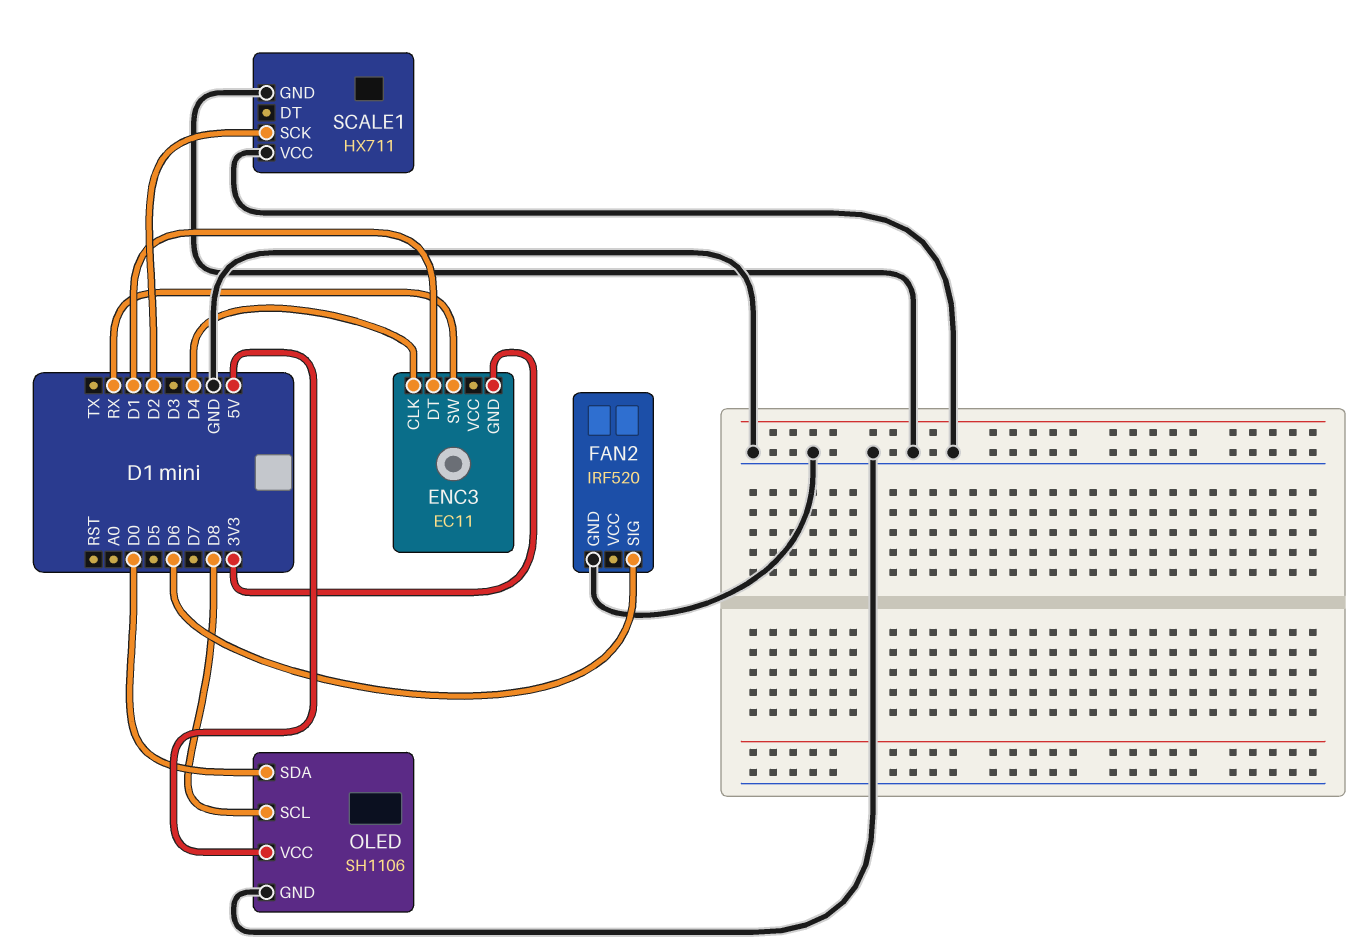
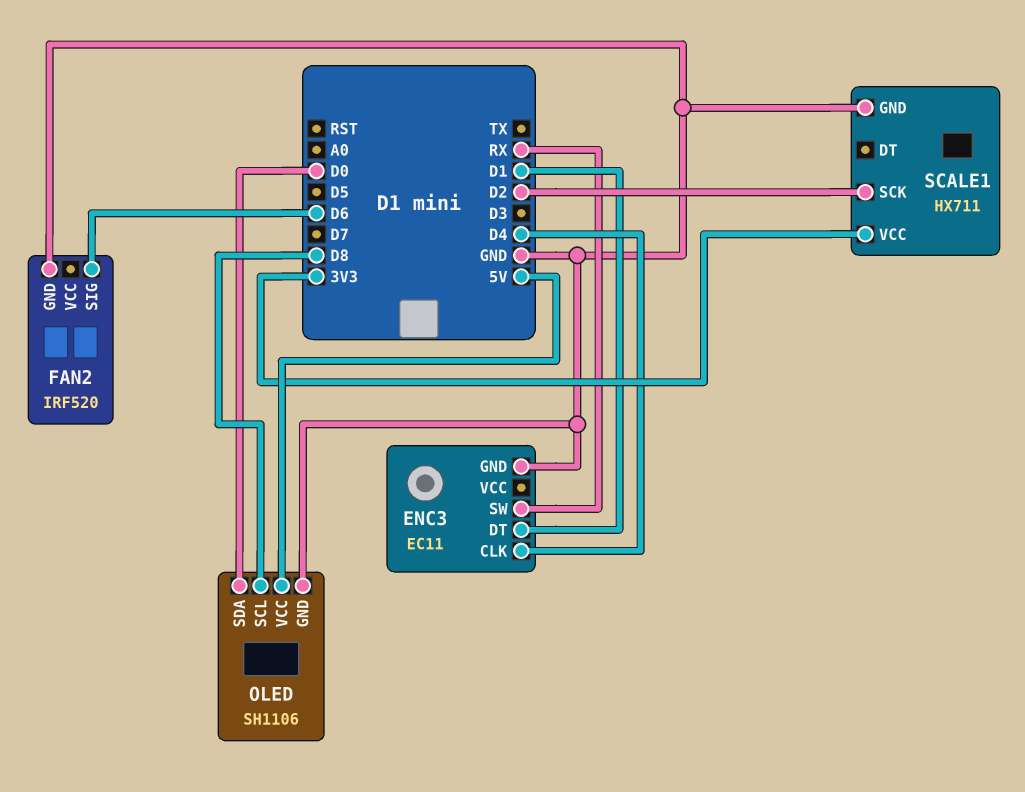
ENC3 pin GND: 3V3 -> GND
SCALE1 pin VCC: GND -> 3V3

